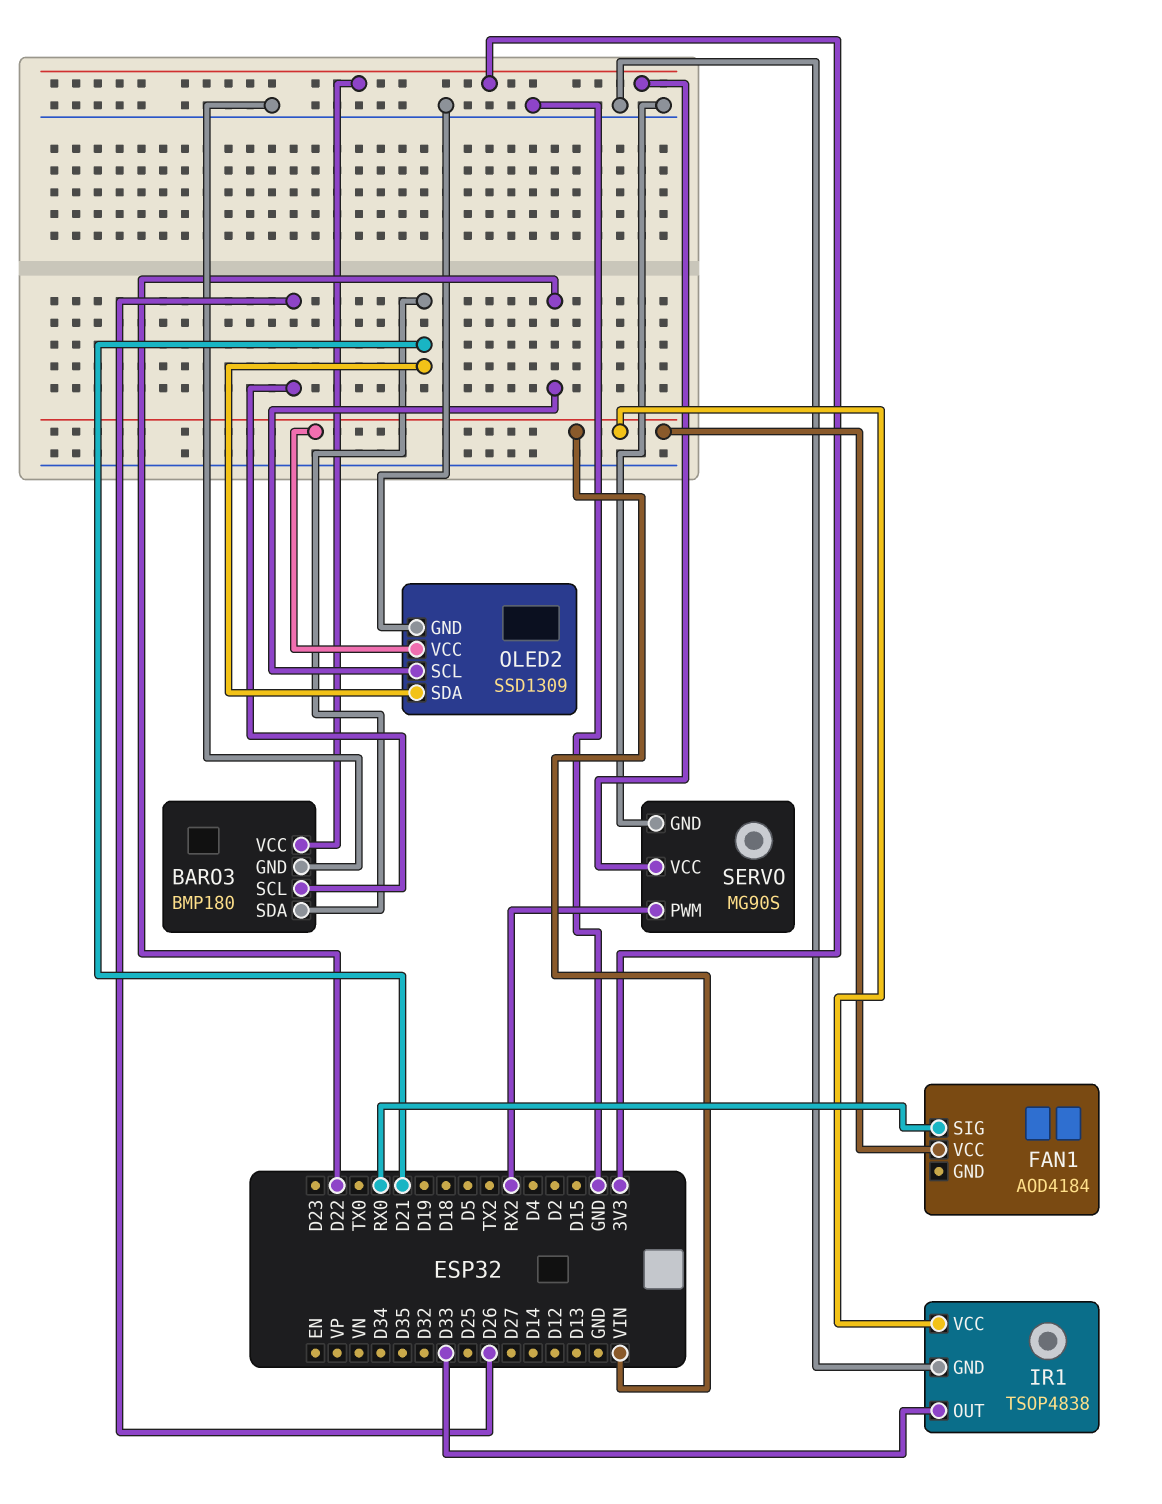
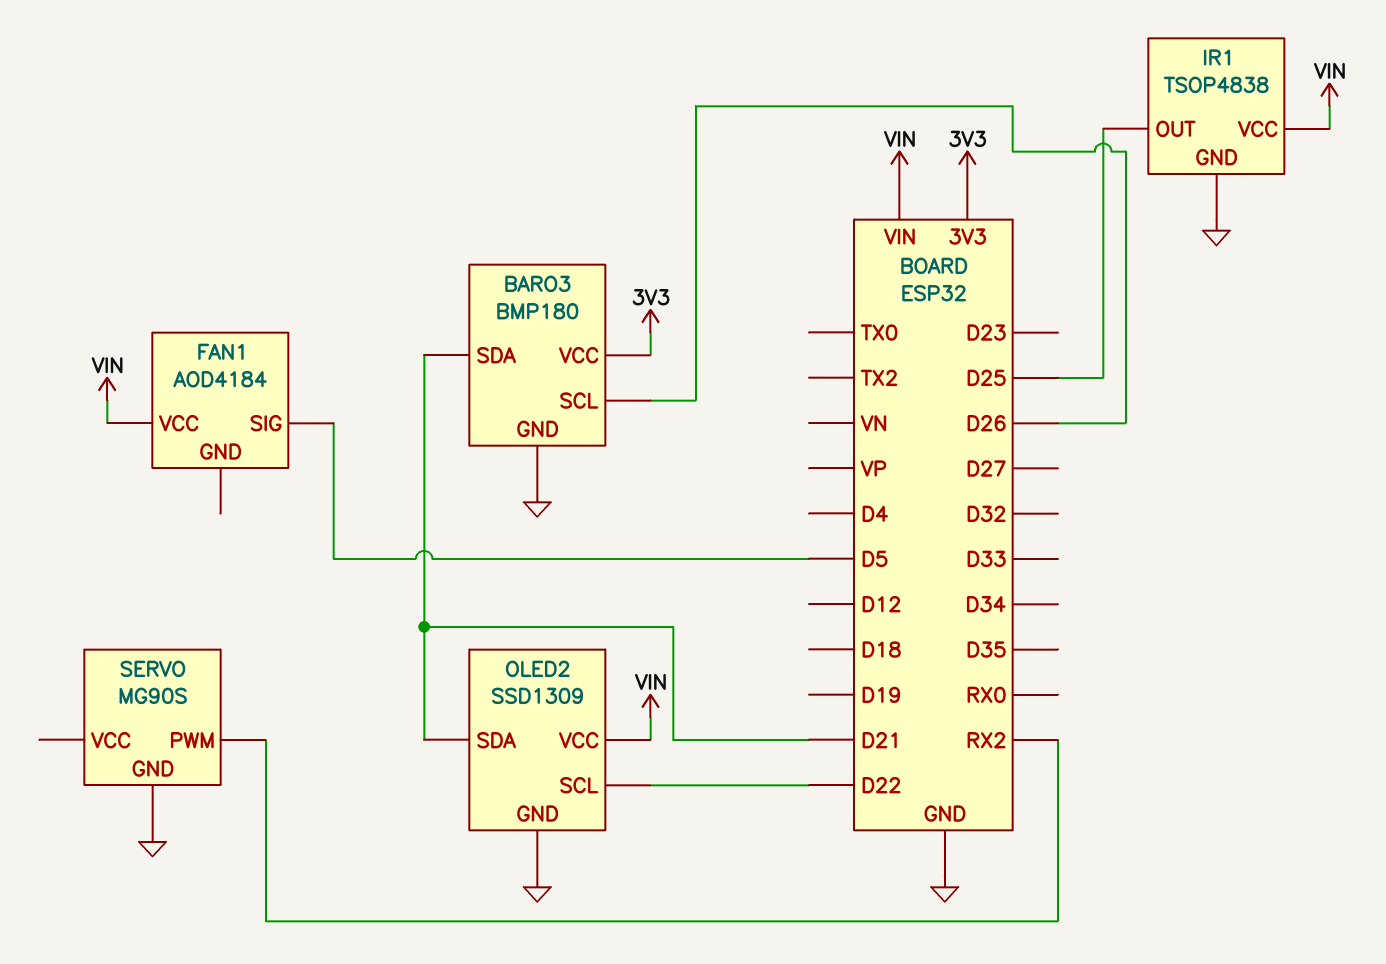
FAN1 pin SIG: RX0 -> D5
IR1 pin OUT: D33 -> D25
SERVO pin VCC: 3V3 -> none

